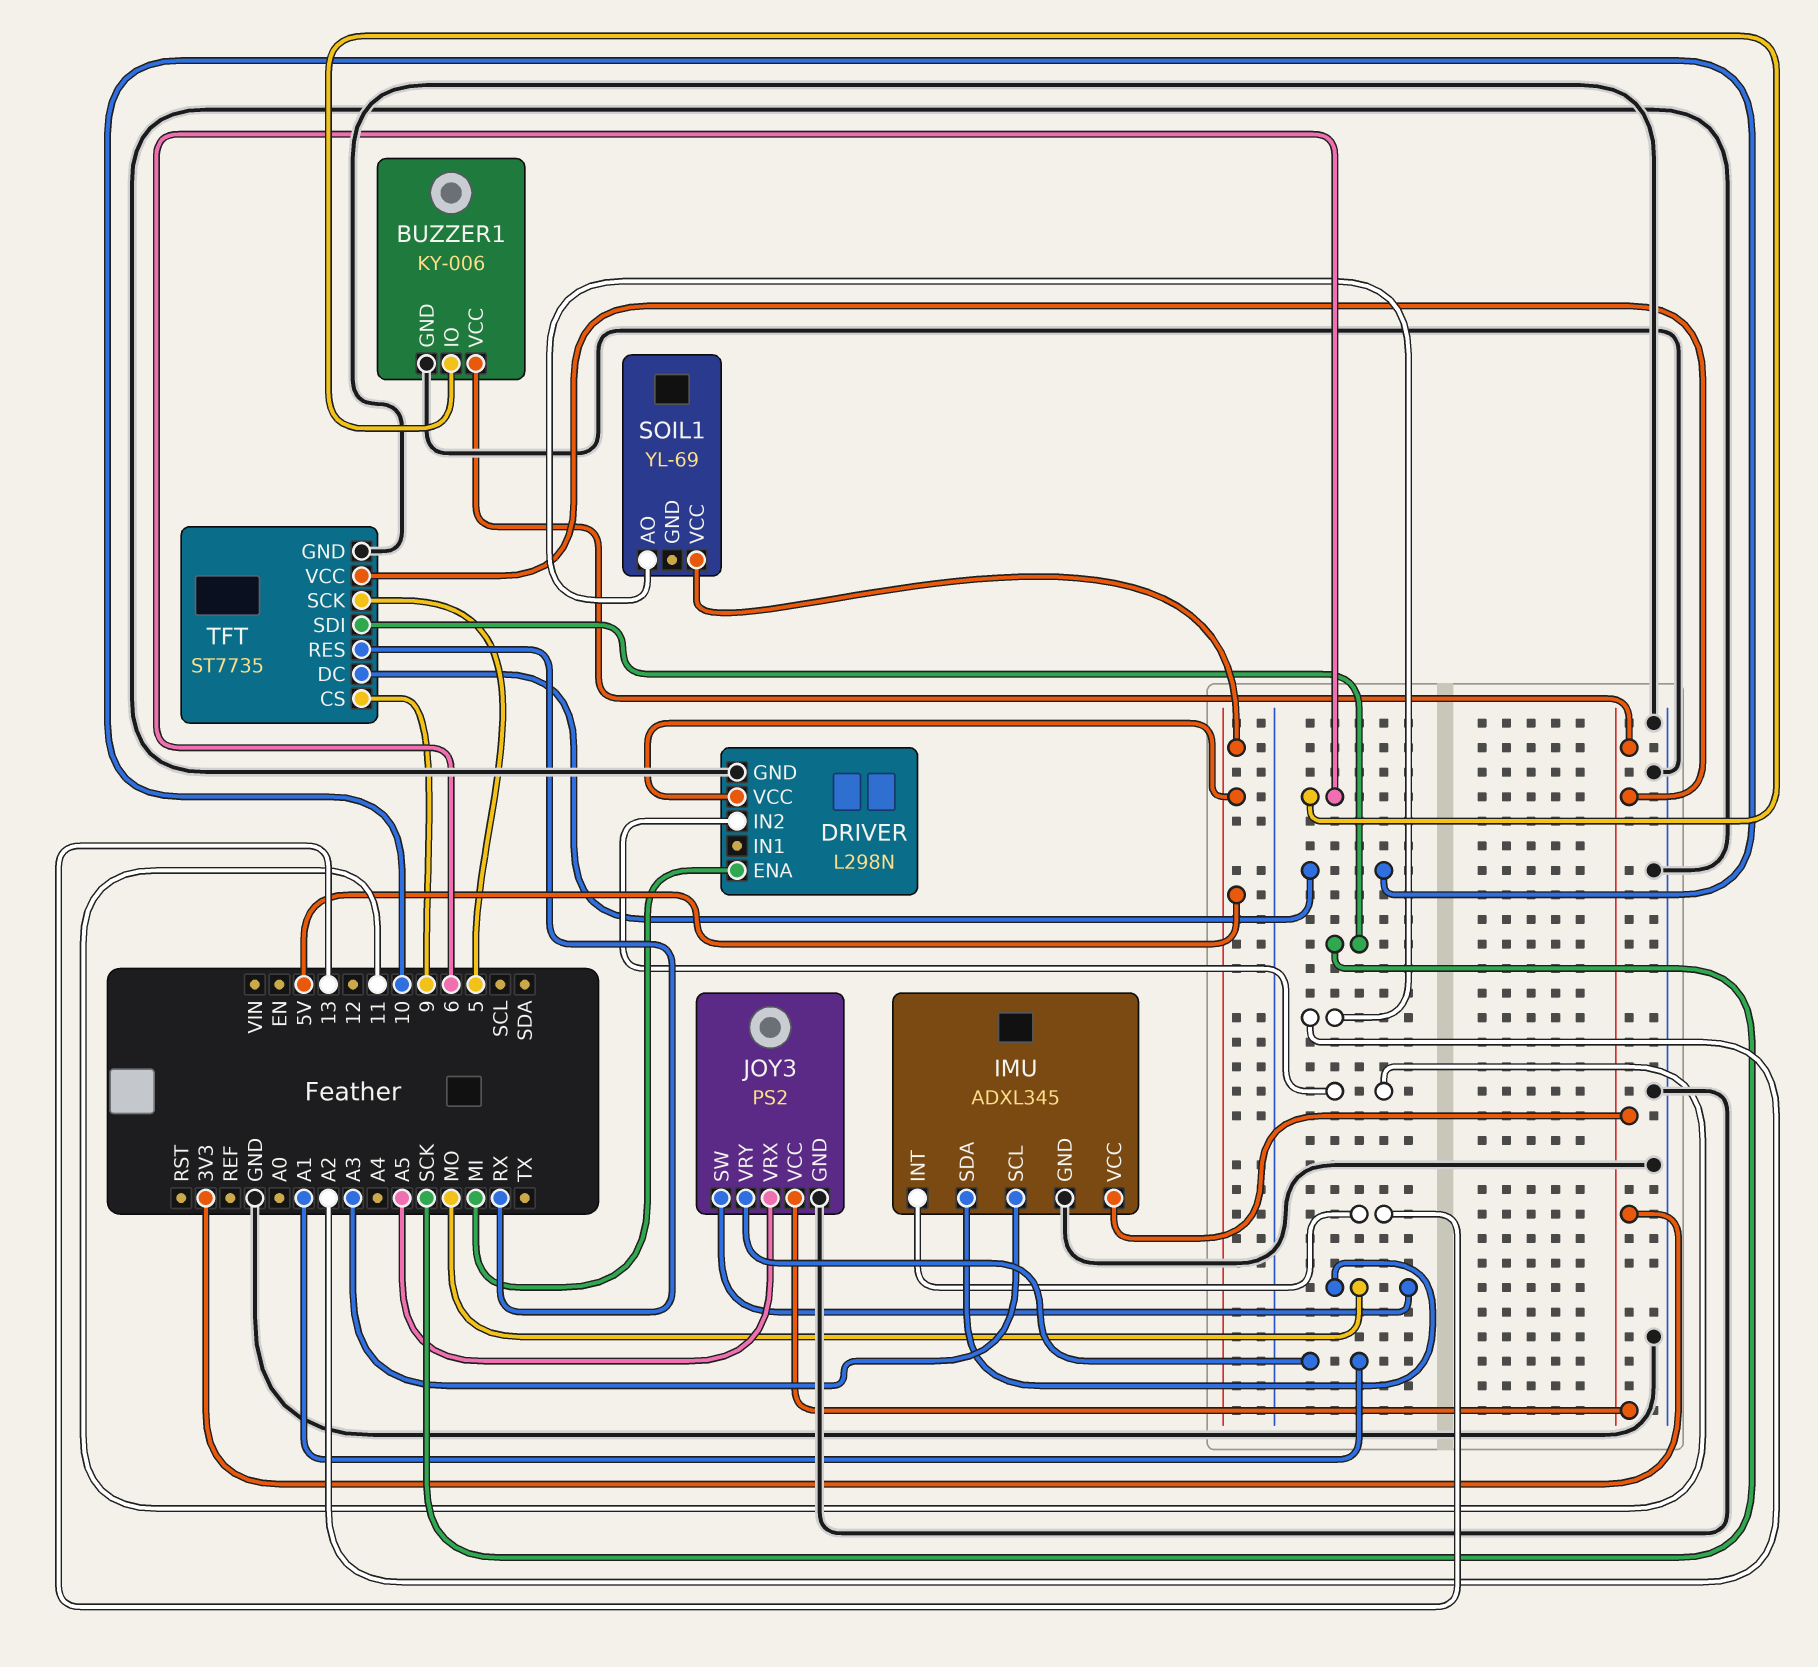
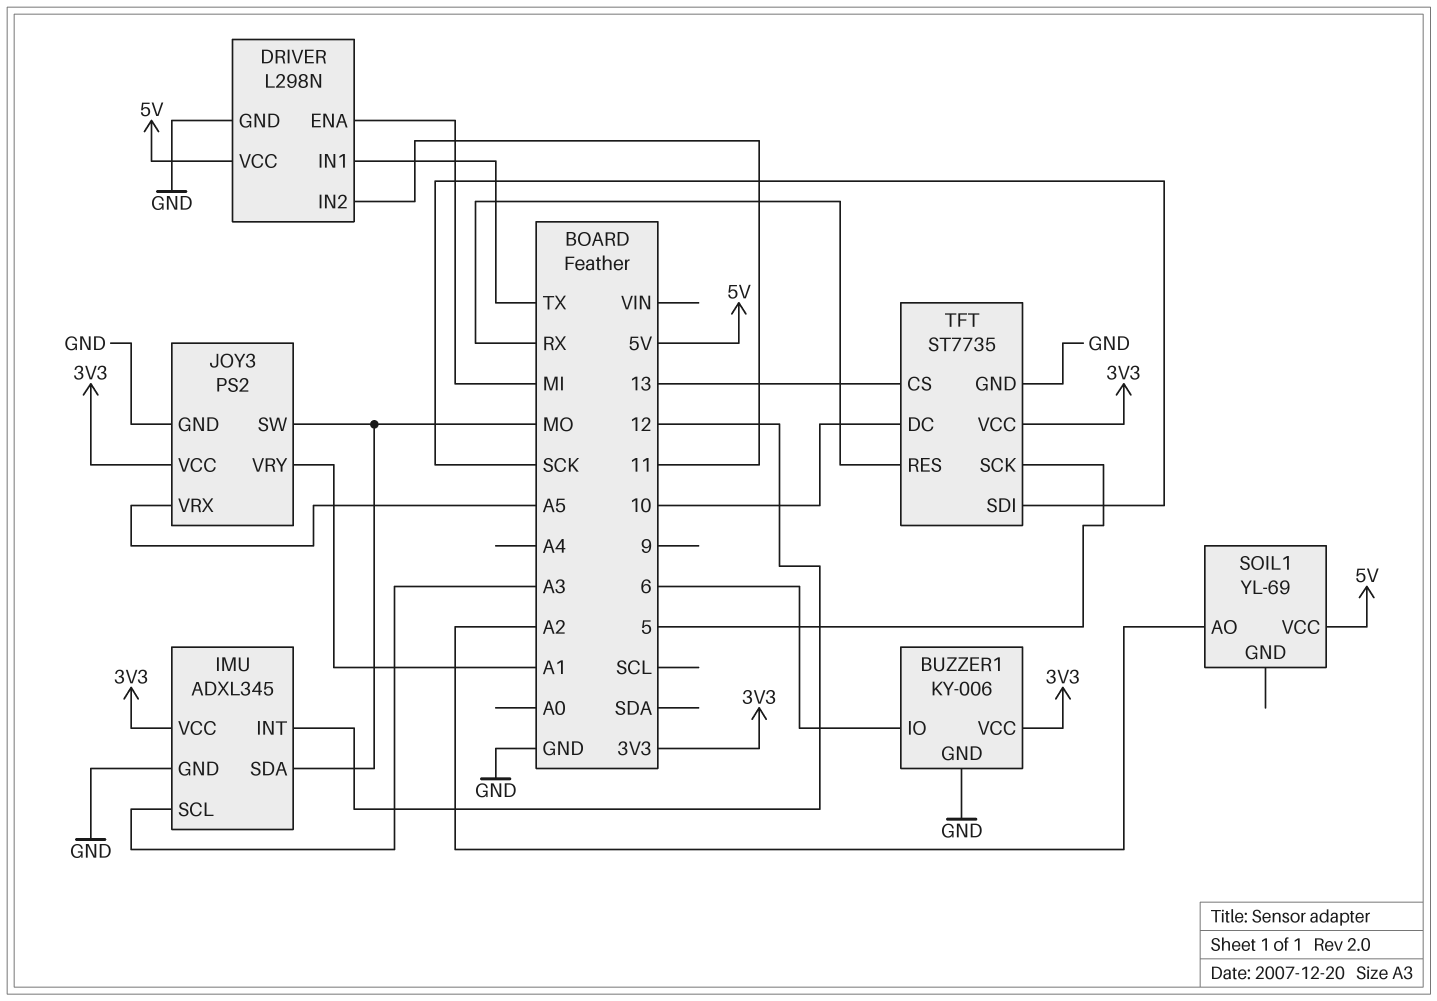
DRIVER pin IN1: none -> TX
IMU pin INT: 13 -> 12
TFT pin CS: 9 -> 13

